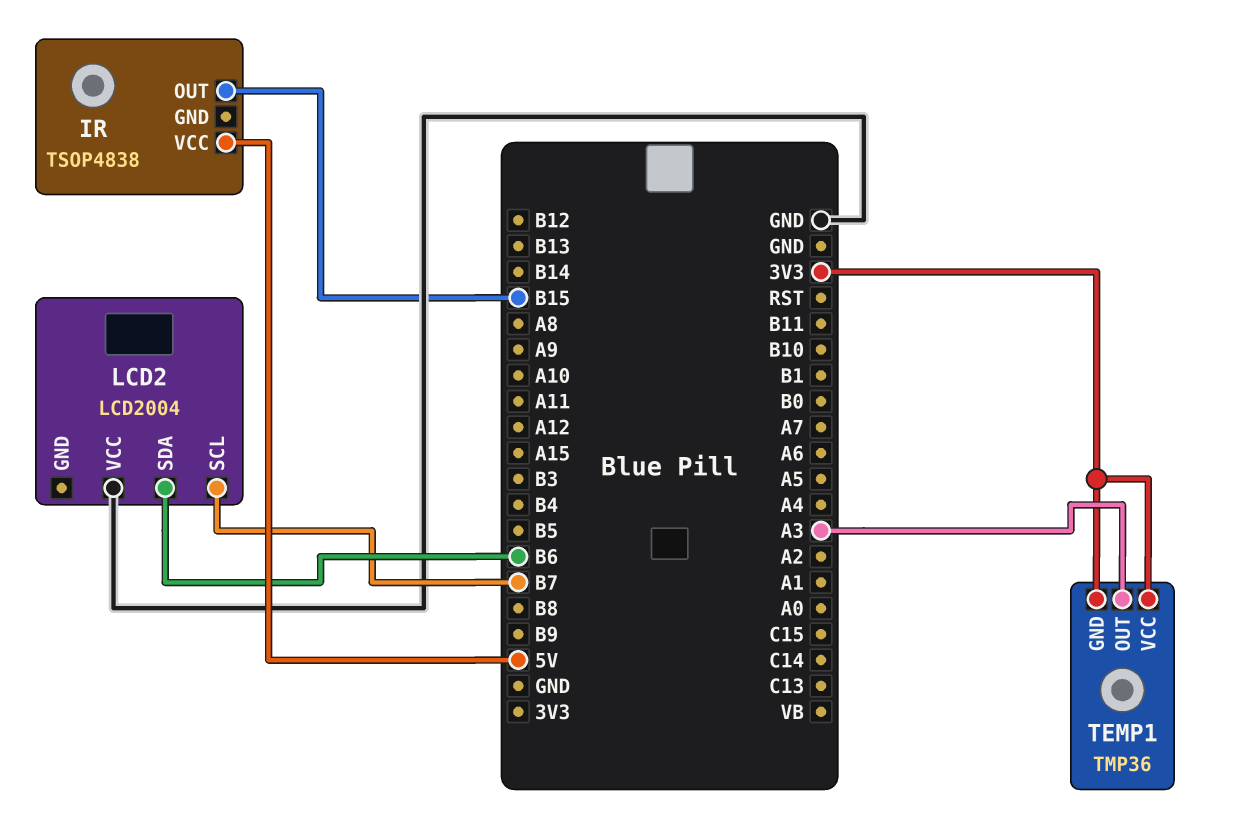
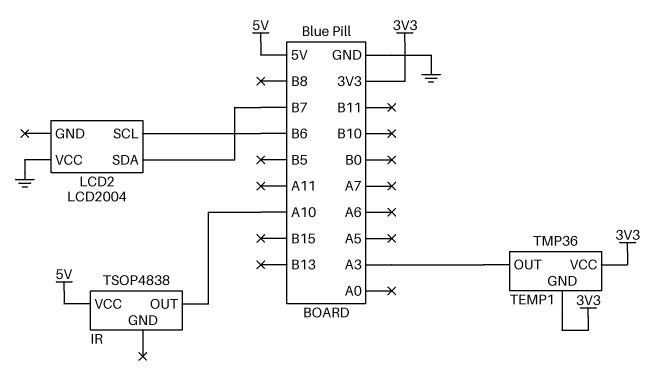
IR pin OUT: B15 -> A10
LCD2 pin SCL: B7 -> B6
LCD2 pin SDA: B6 -> B7

